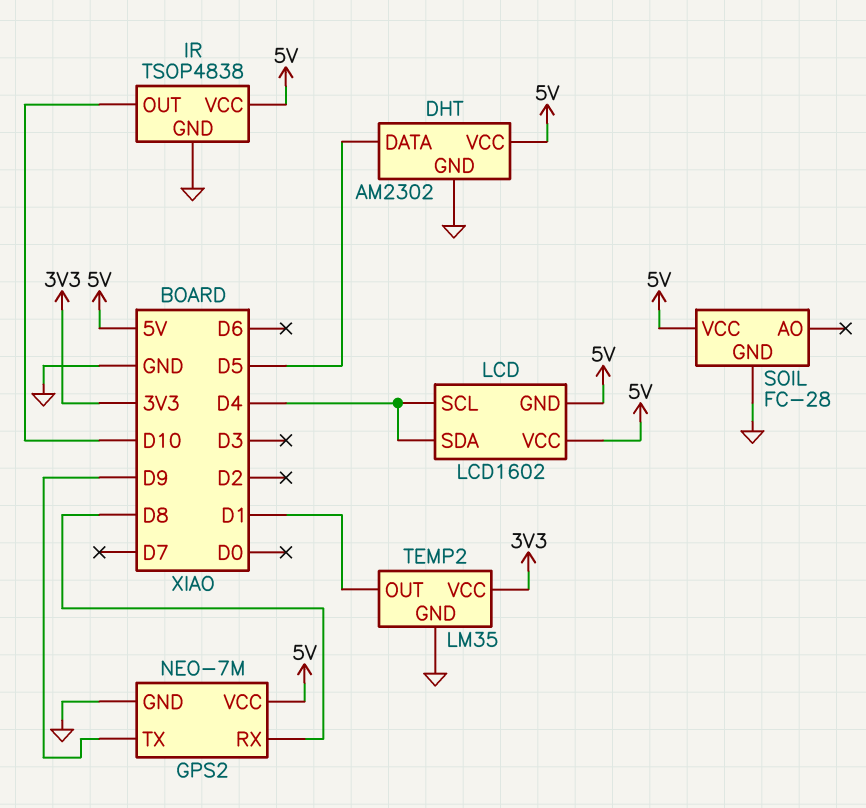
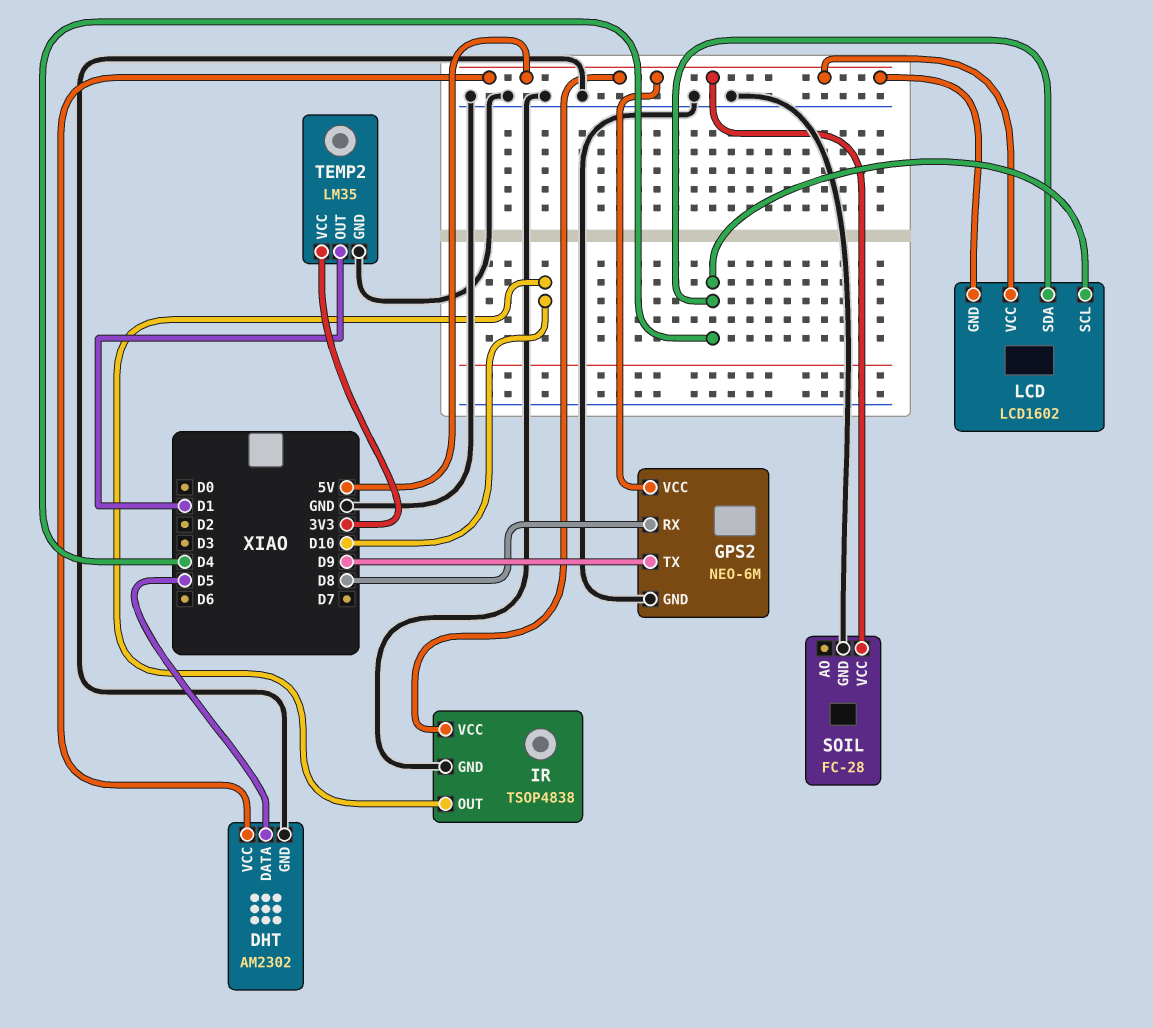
GPS2: NEO-7M -> NEO-6M

